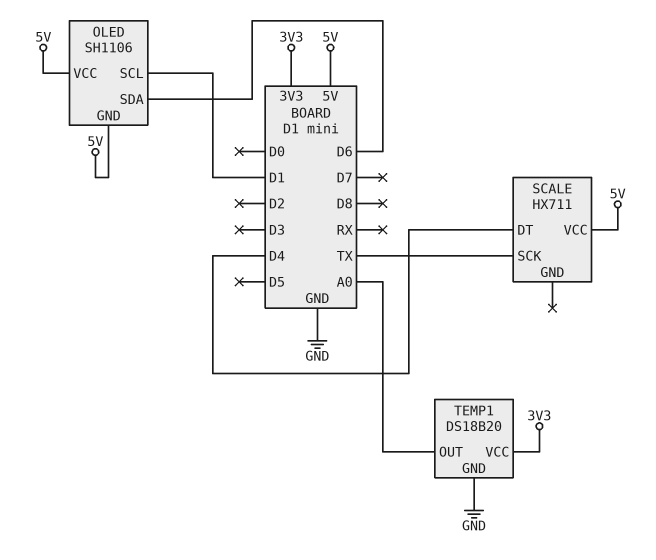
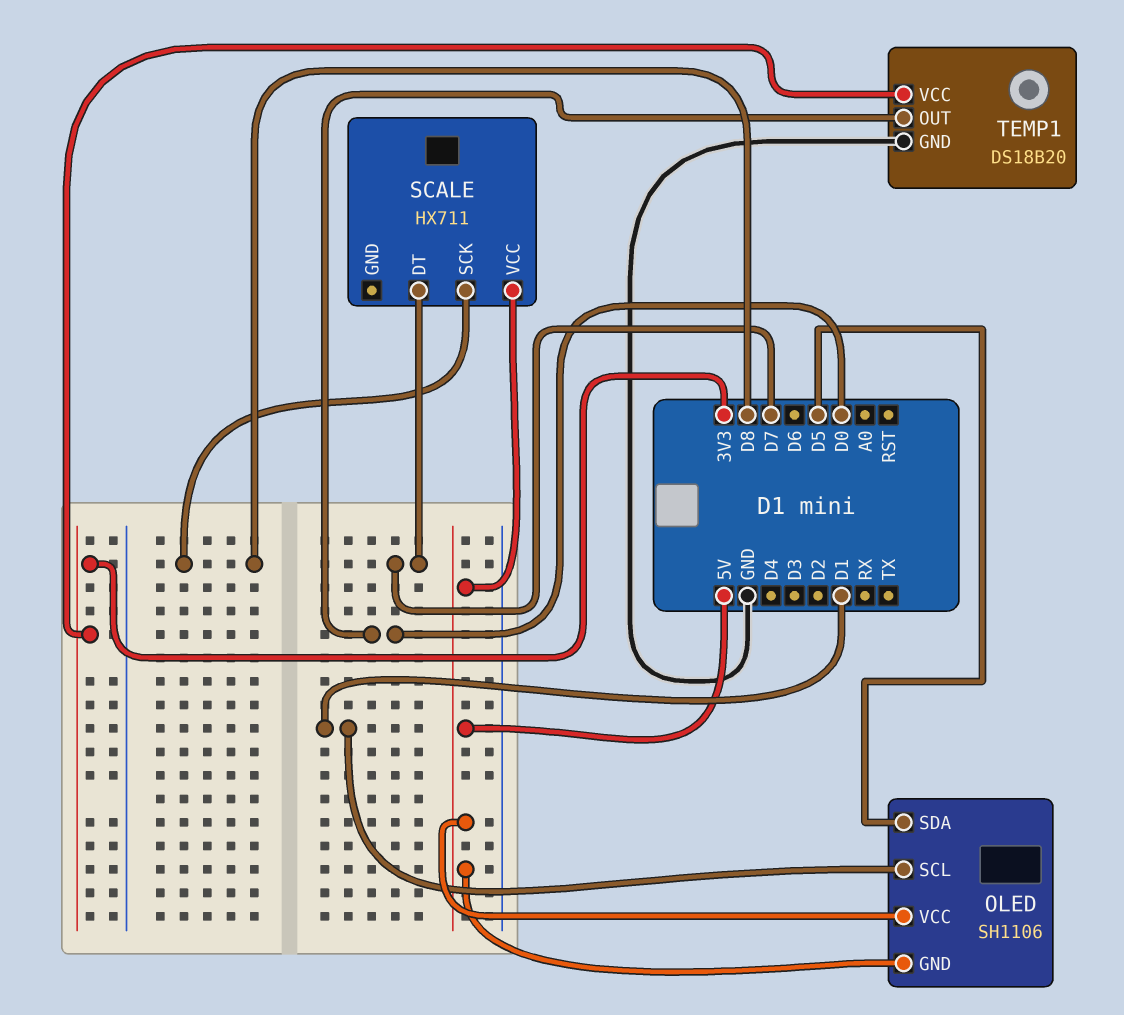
OLED pin SDA: D6 -> D5
SCALE pin DT: D4 -> D7
SCALE pin SCK: TX -> D8
TEMP1 pin OUT: A0 -> D0

